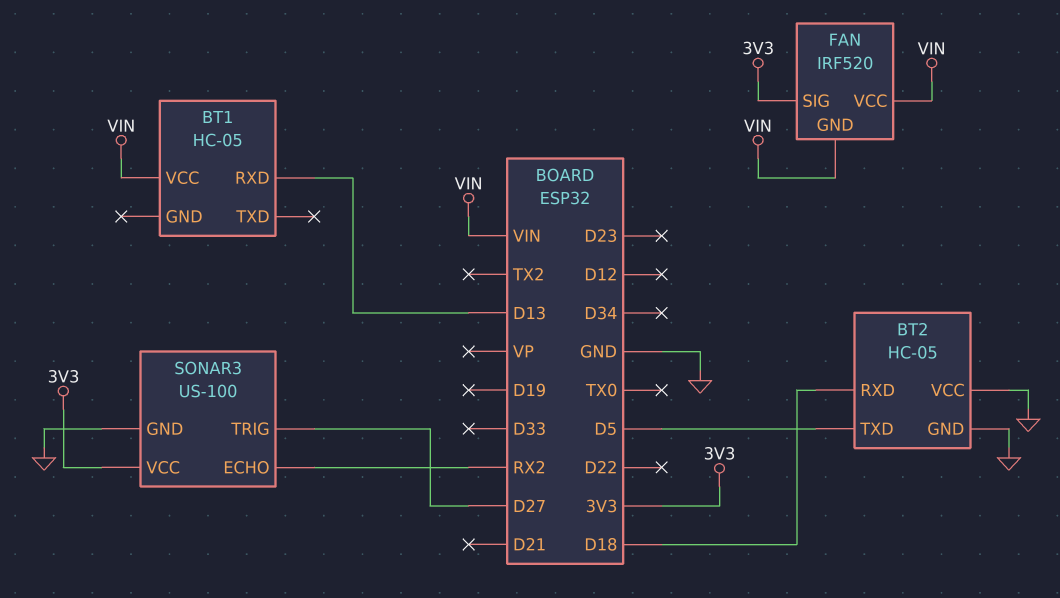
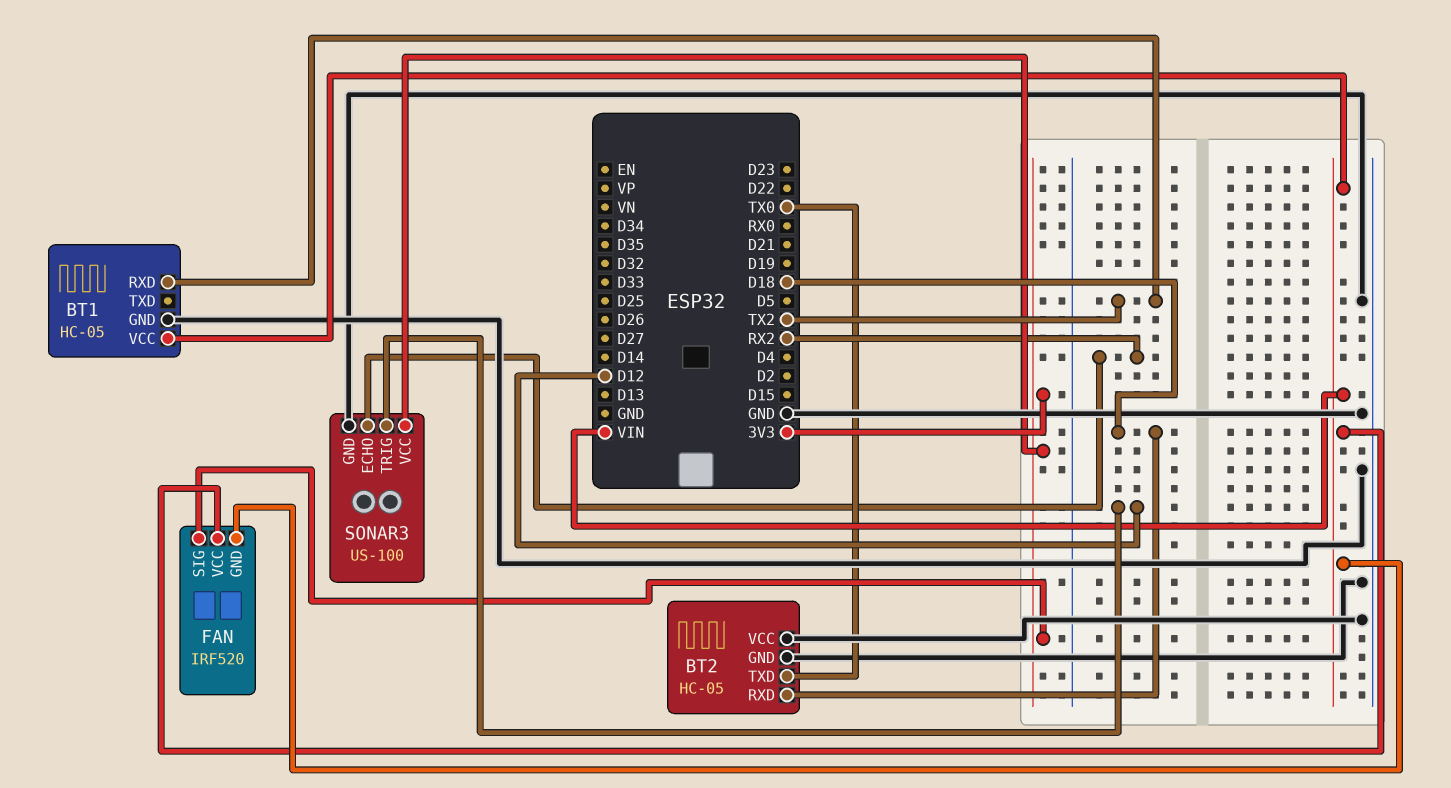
BT1 pin GND: none -> GND
BT1 pin RXD: D13 -> TX2
BT2 pin TXD: D5 -> TX0
SONAR3 pin TRIG: D27 -> D12

